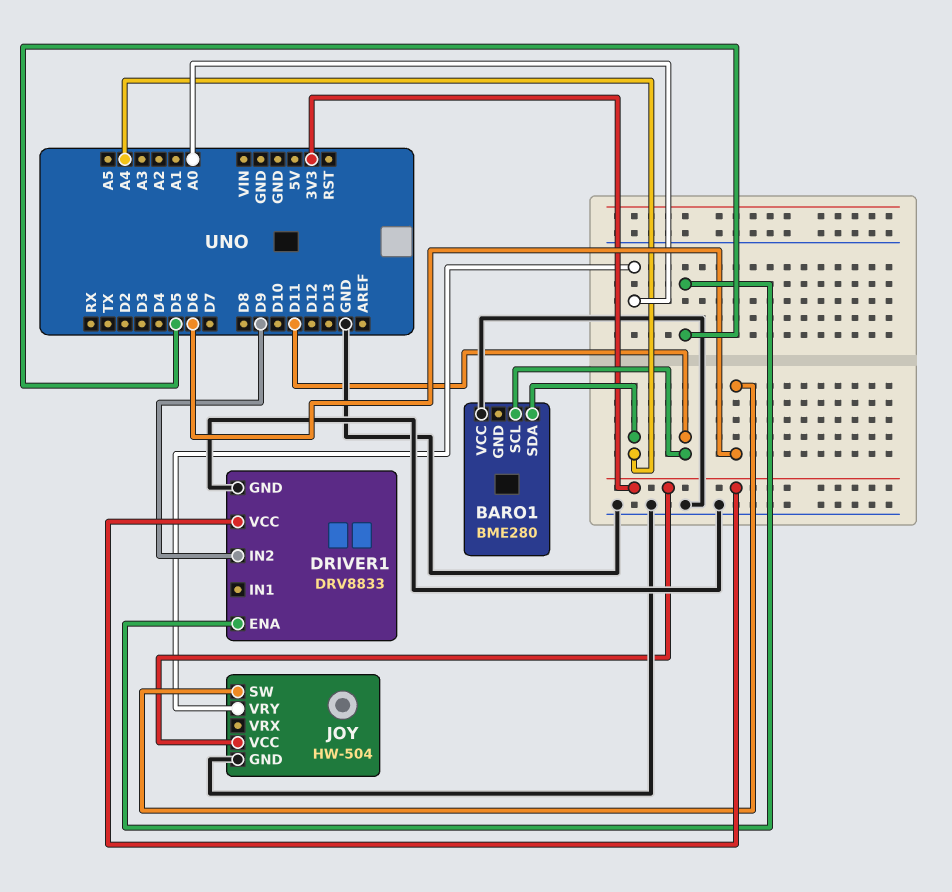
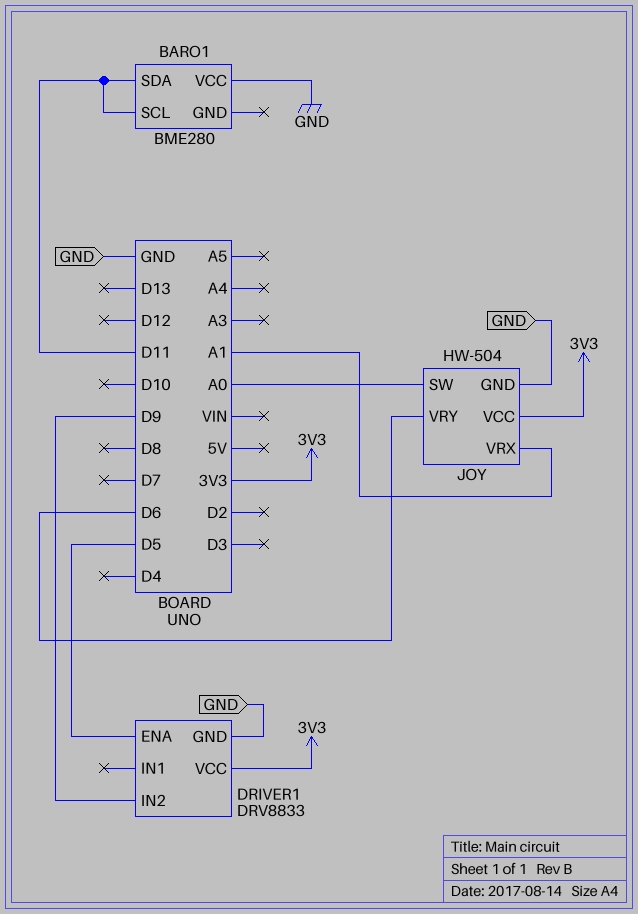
BARO1 pin SDA: A4 -> D11
JOY pin SW: D6 -> A0
JOY pin VRX: none -> A1
JOY pin VRY: A0 -> D6

